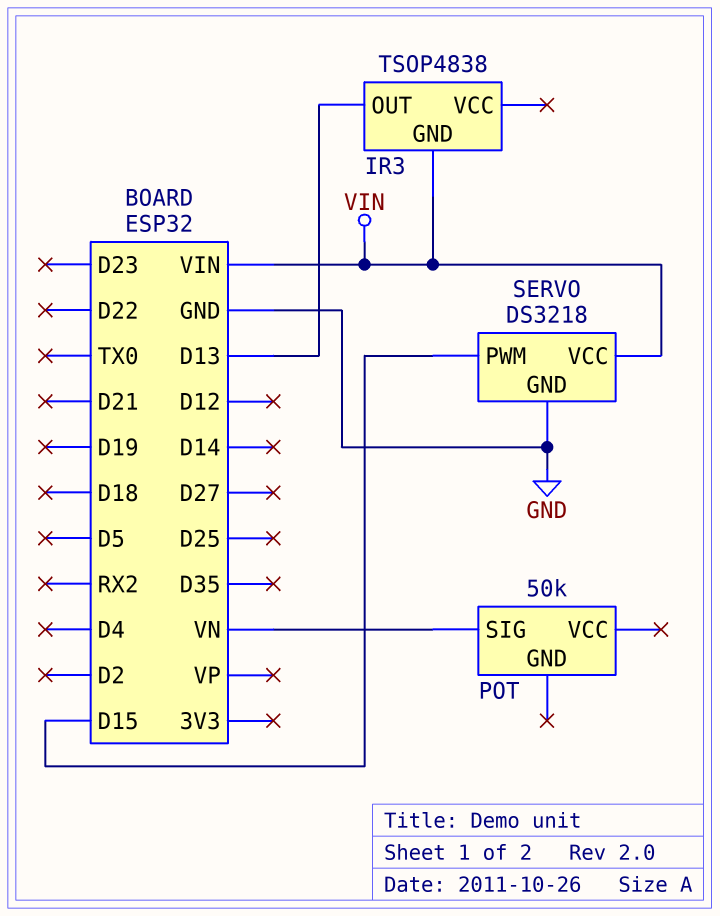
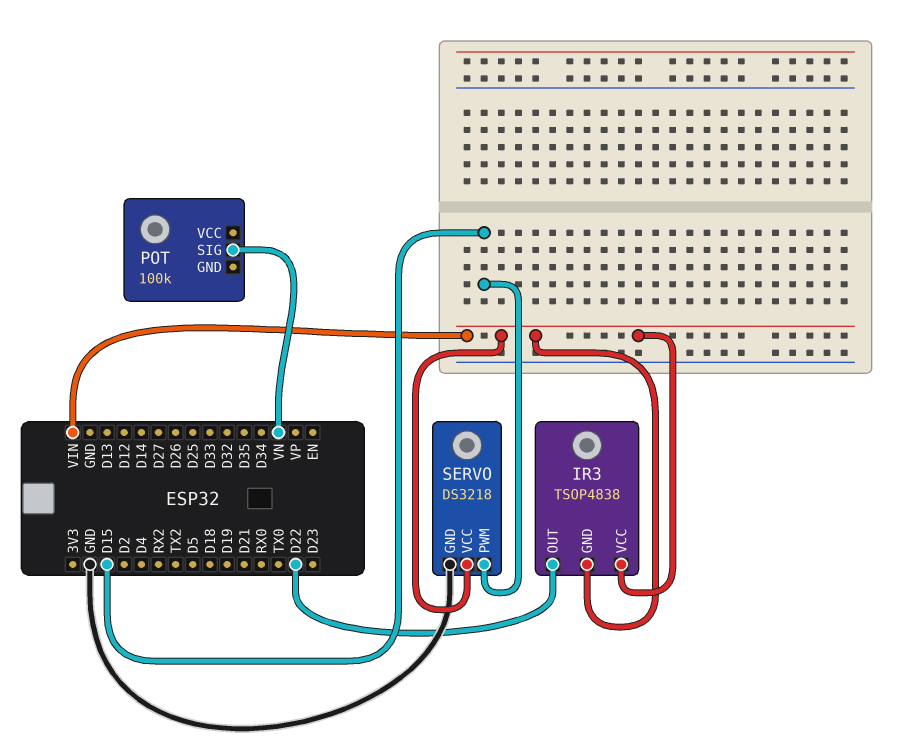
IR3 pin OUT: D13 -> D22
IR3 pin VCC: none -> VIN
POT: 50k -> 100k

